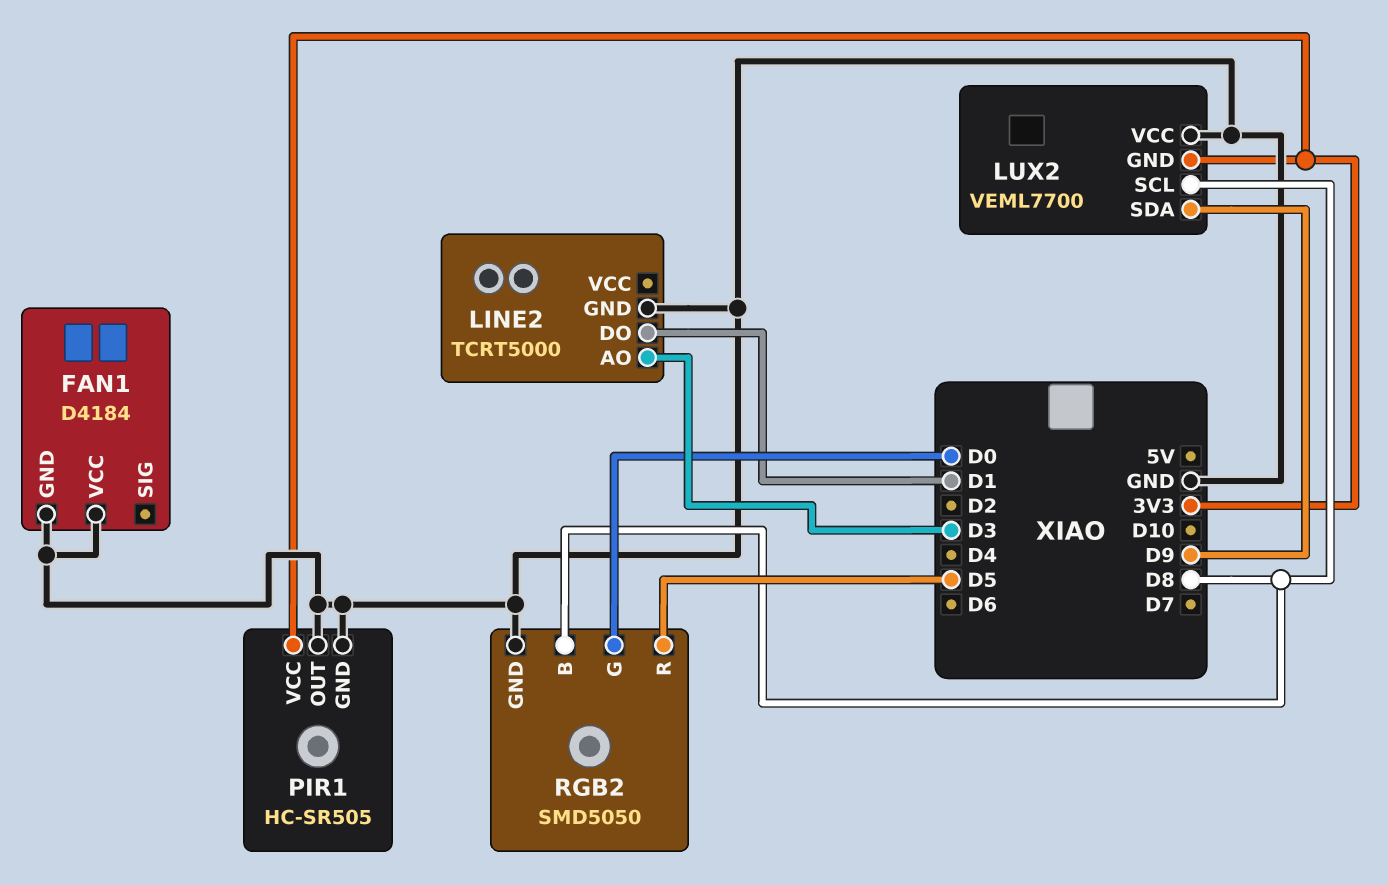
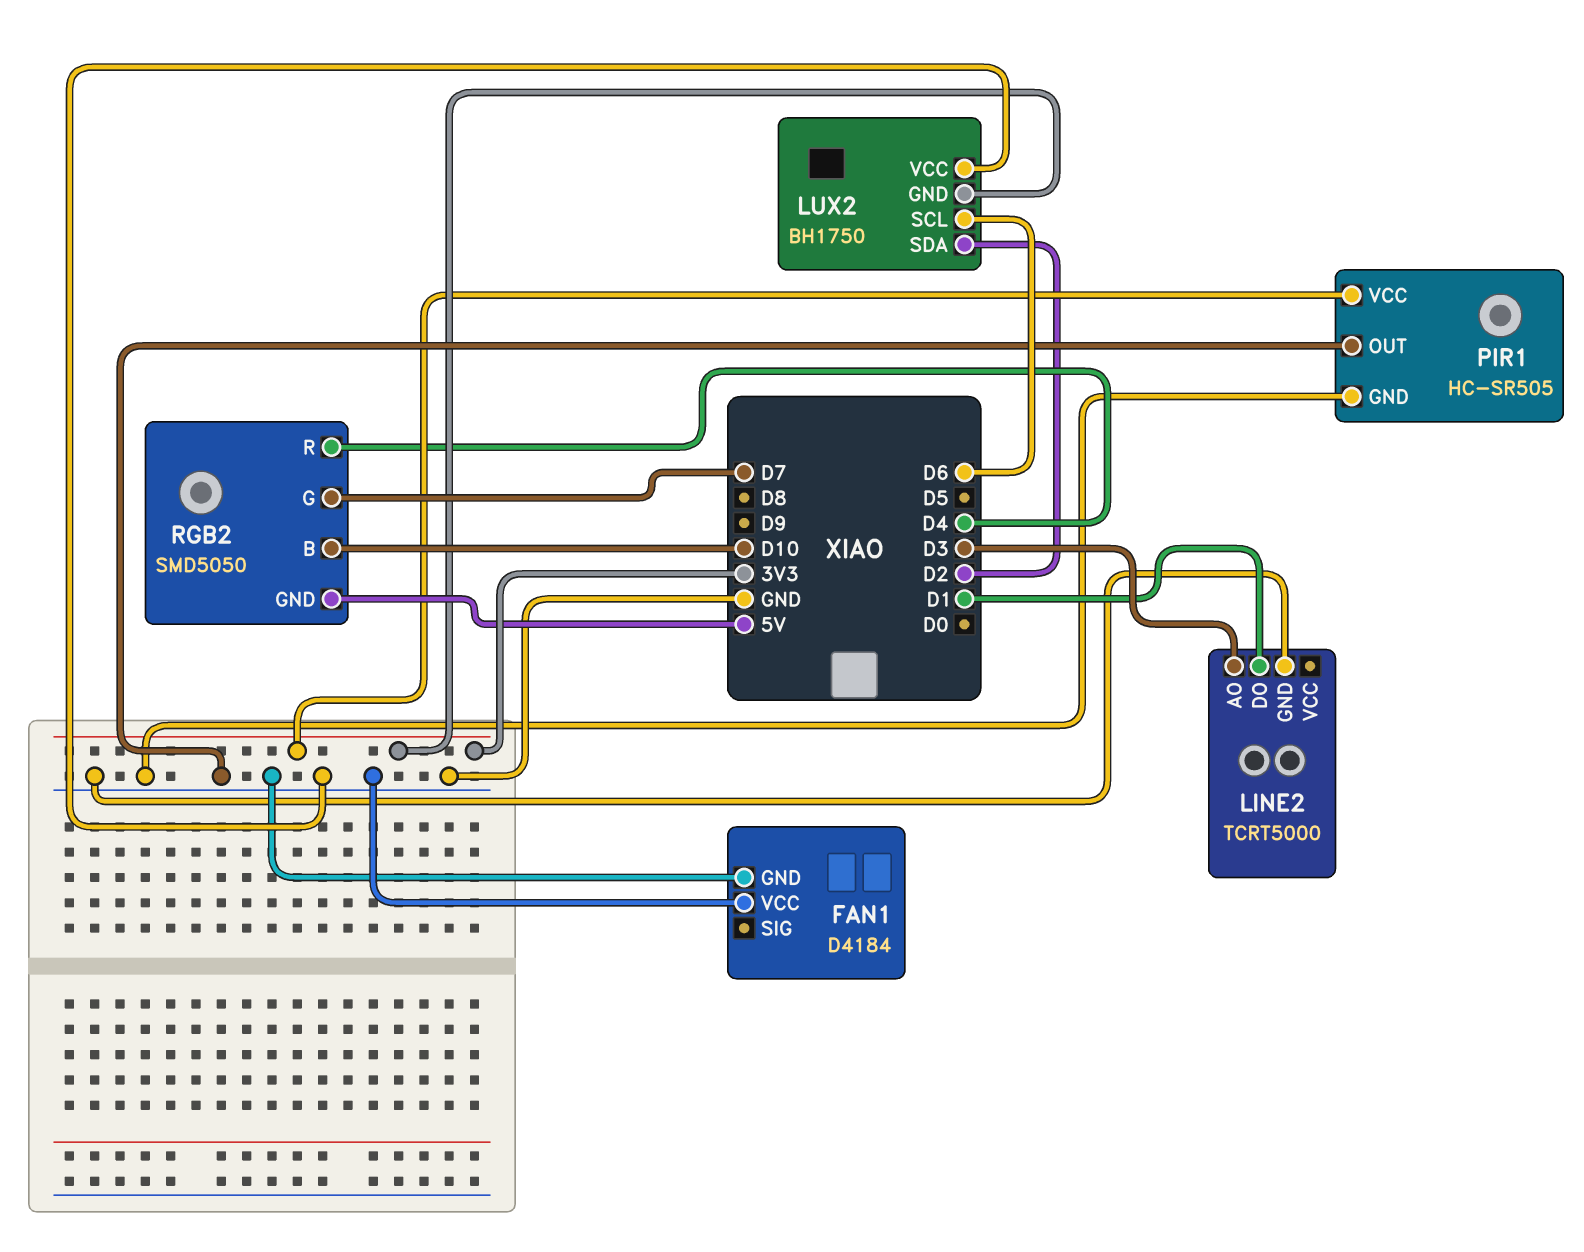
LUX2: VEML7700 -> BH1750
LUX2 pin SCL: D8 -> D6
LUX2 pin SDA: D9 -> D2
RGB2 pin B: D8 -> D10
RGB2 pin G: D0 -> D7
RGB2 pin GND: GND -> 5V
RGB2 pin R: D5 -> D4

